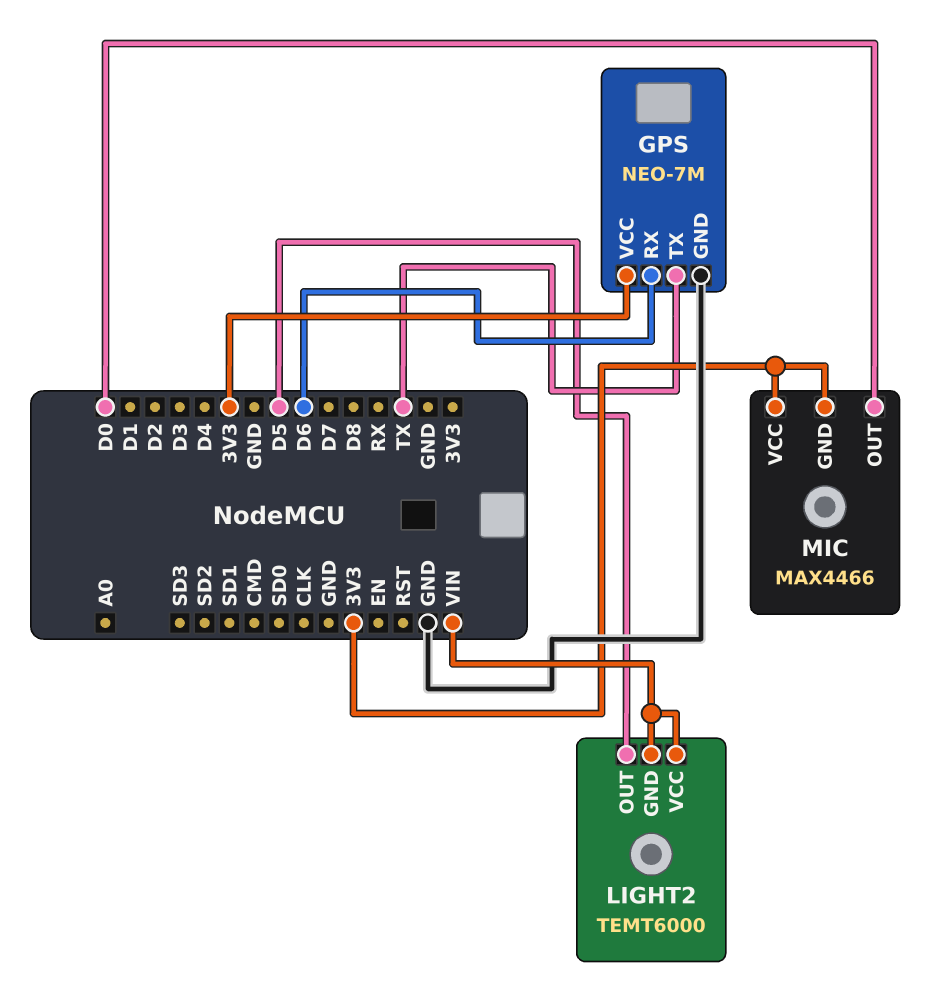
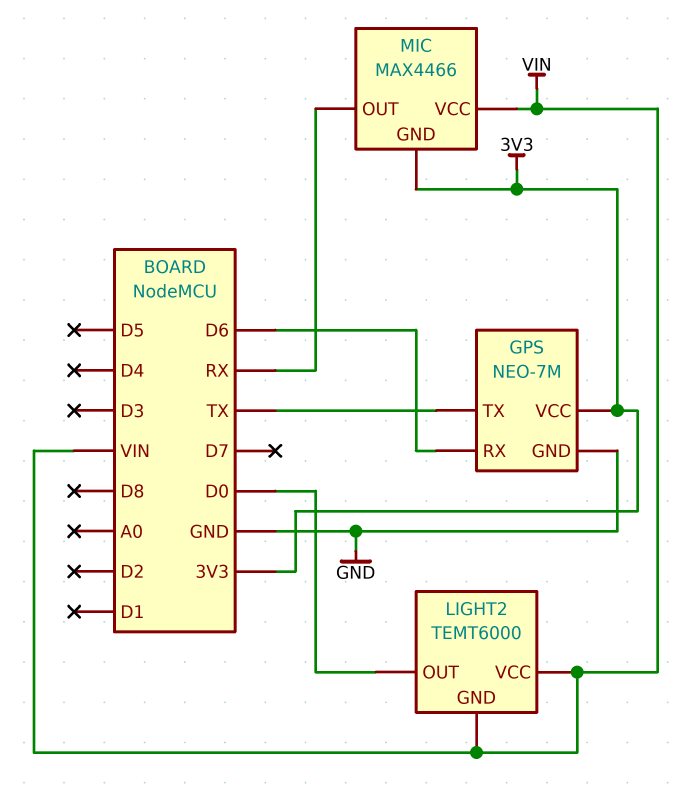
LIGHT2 pin OUT: D5 -> D0
MIC pin OUT: D0 -> RX
MIC pin VCC: 3V3 -> VIN

